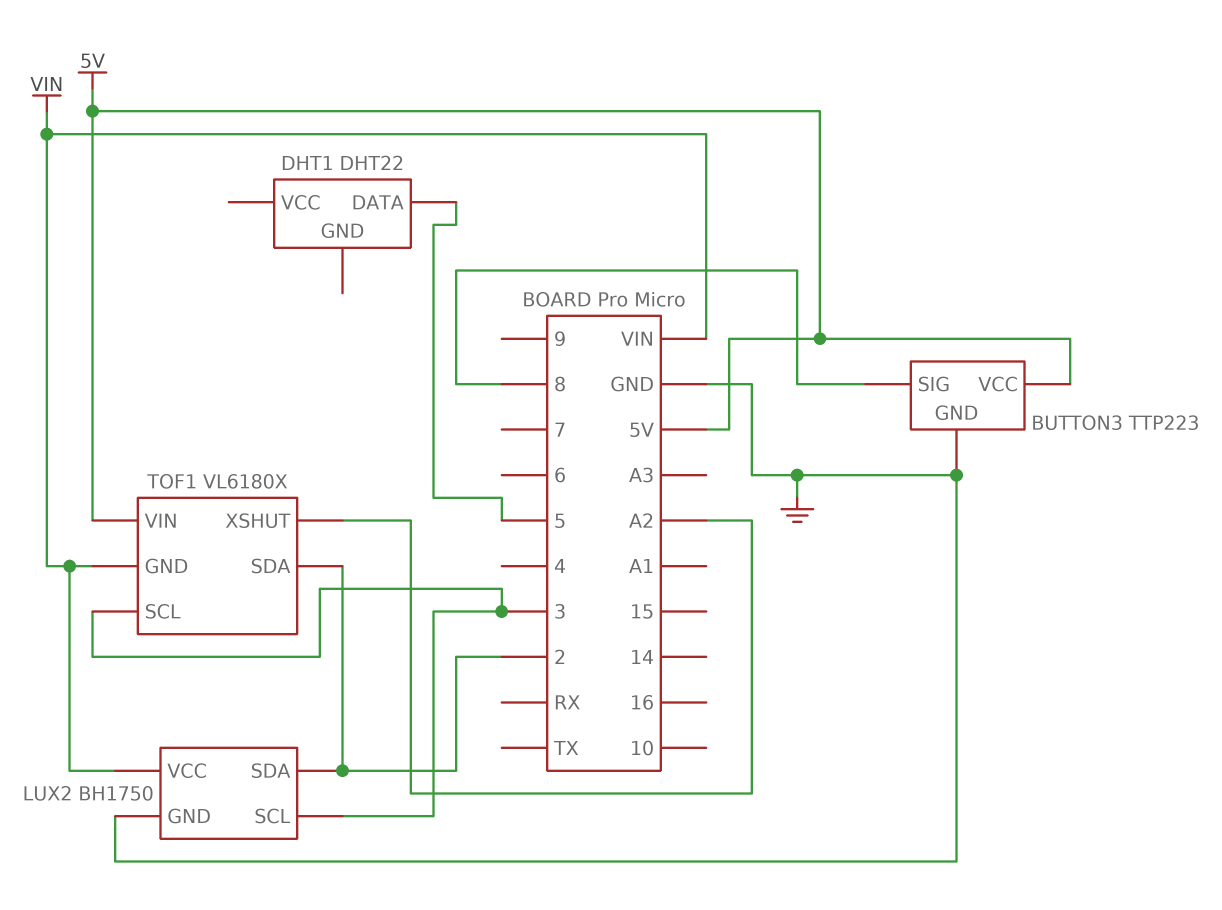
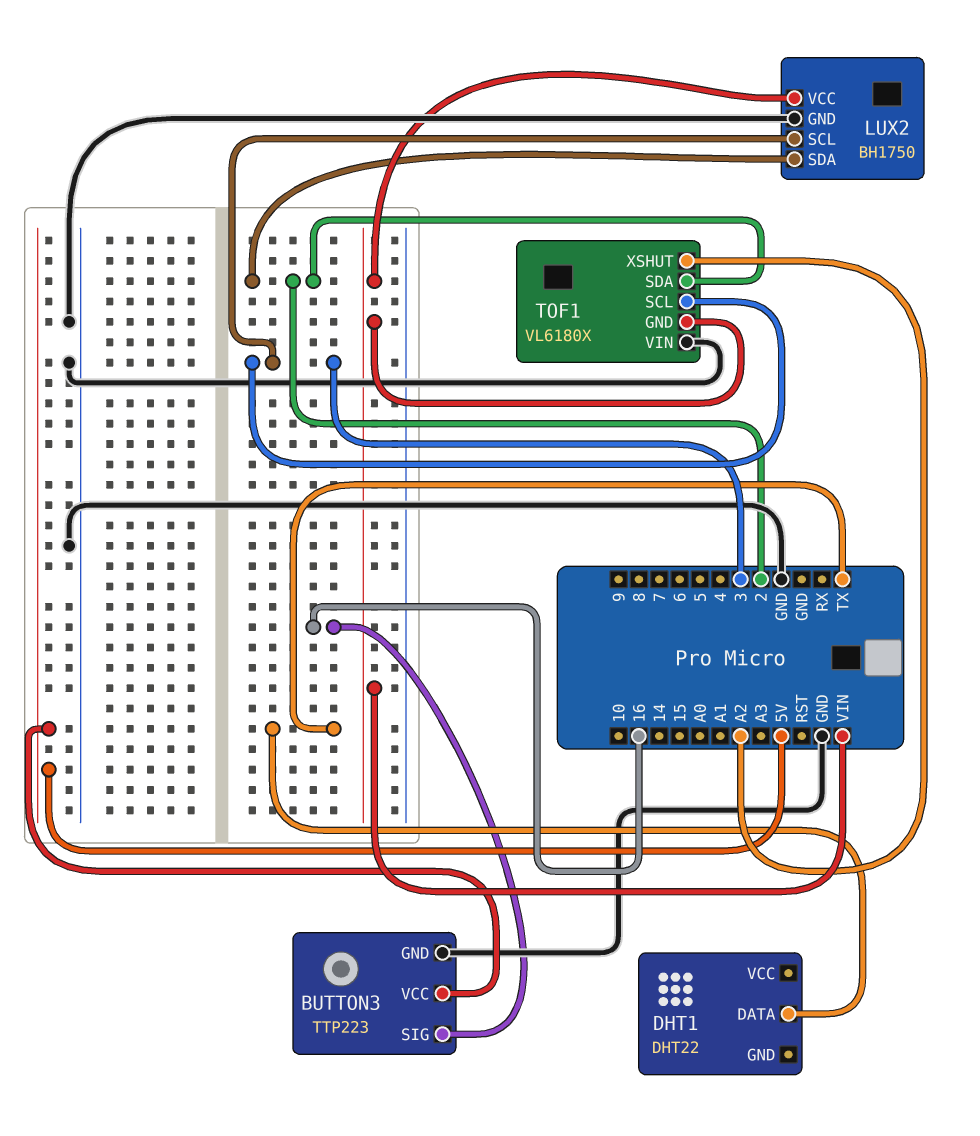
BUTTON3 pin SIG: 8 -> 16
DHT1 pin DATA: 5 -> TX
TOF1 pin VIN: 5V -> GND

